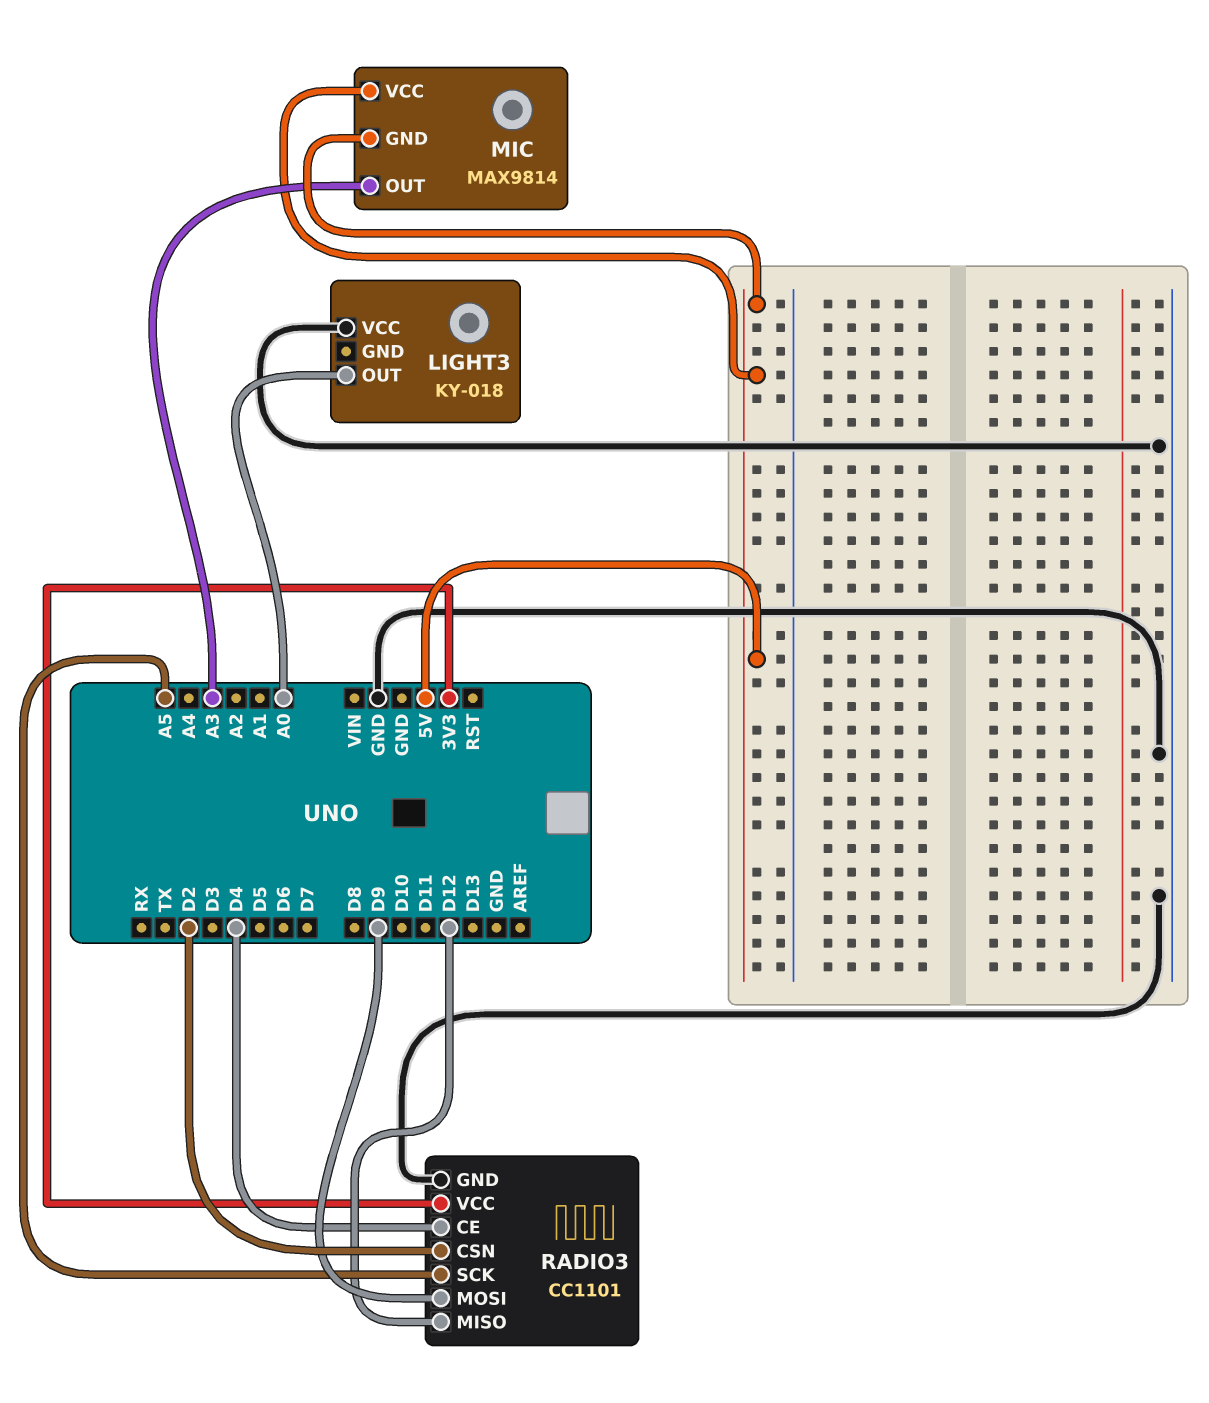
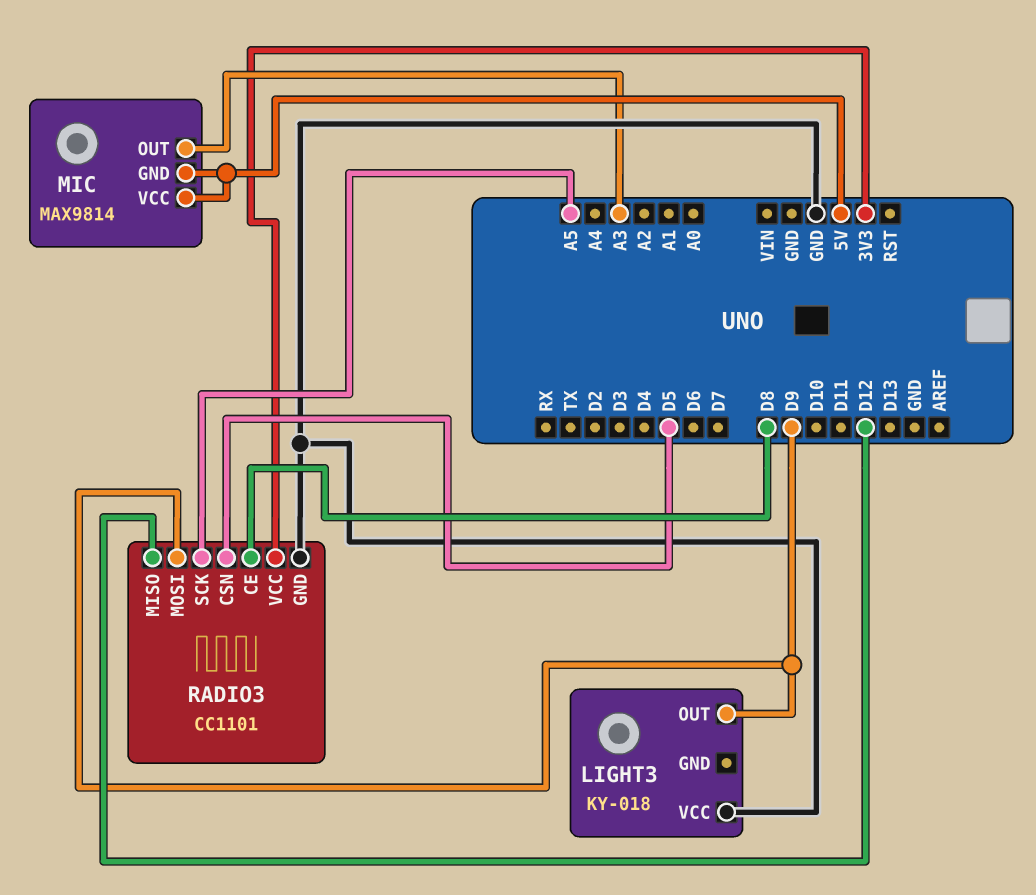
LIGHT3 pin OUT: A0 -> D9
RADIO3 pin CE: D4 -> D8
RADIO3 pin CSN: D2 -> D5

